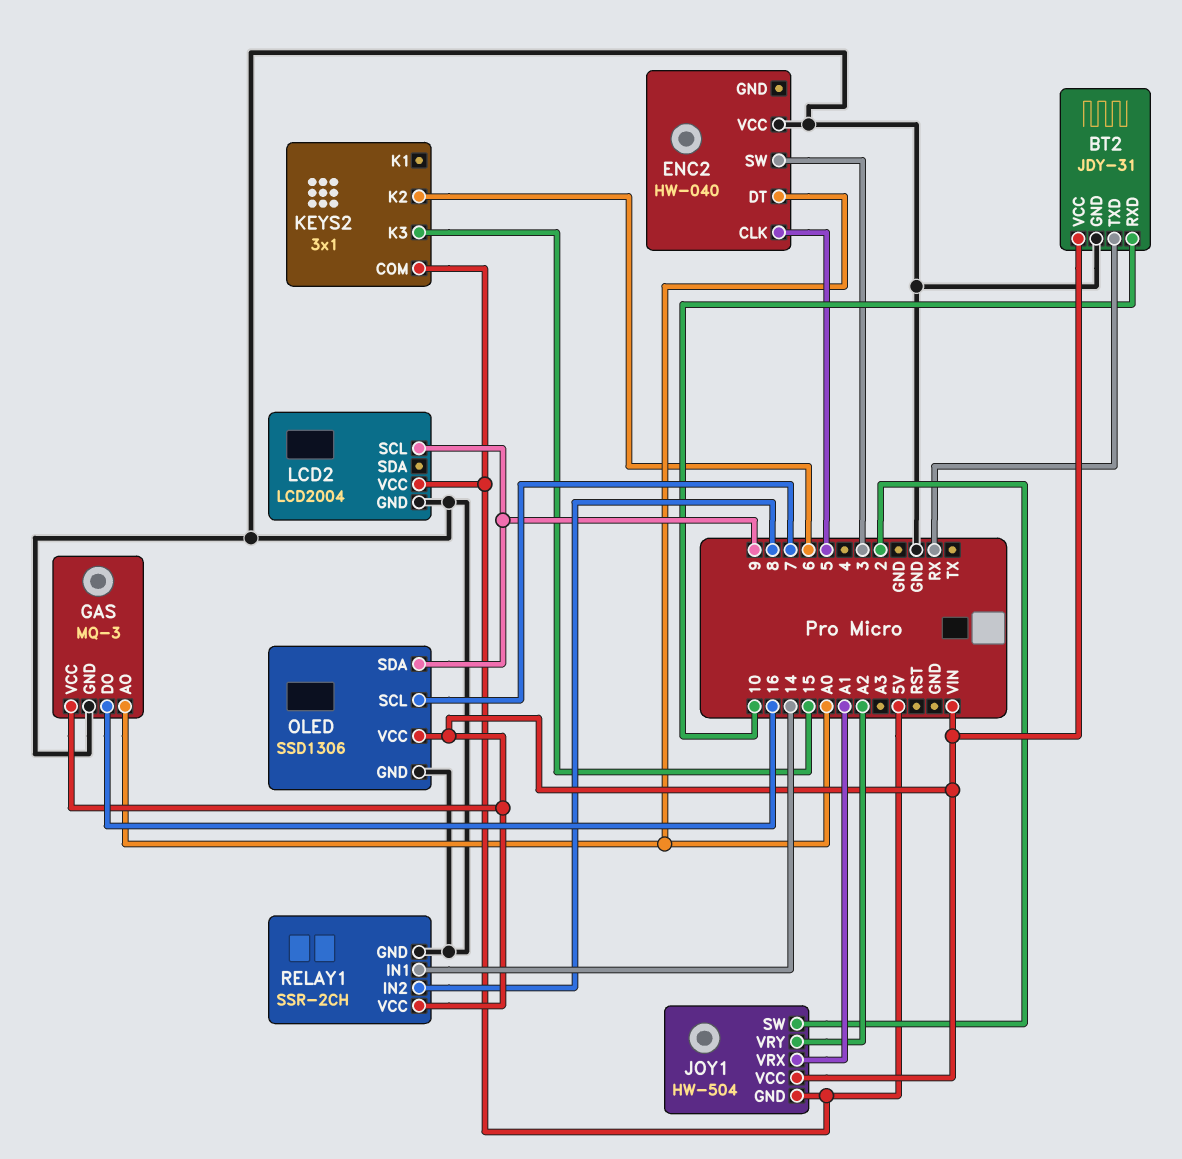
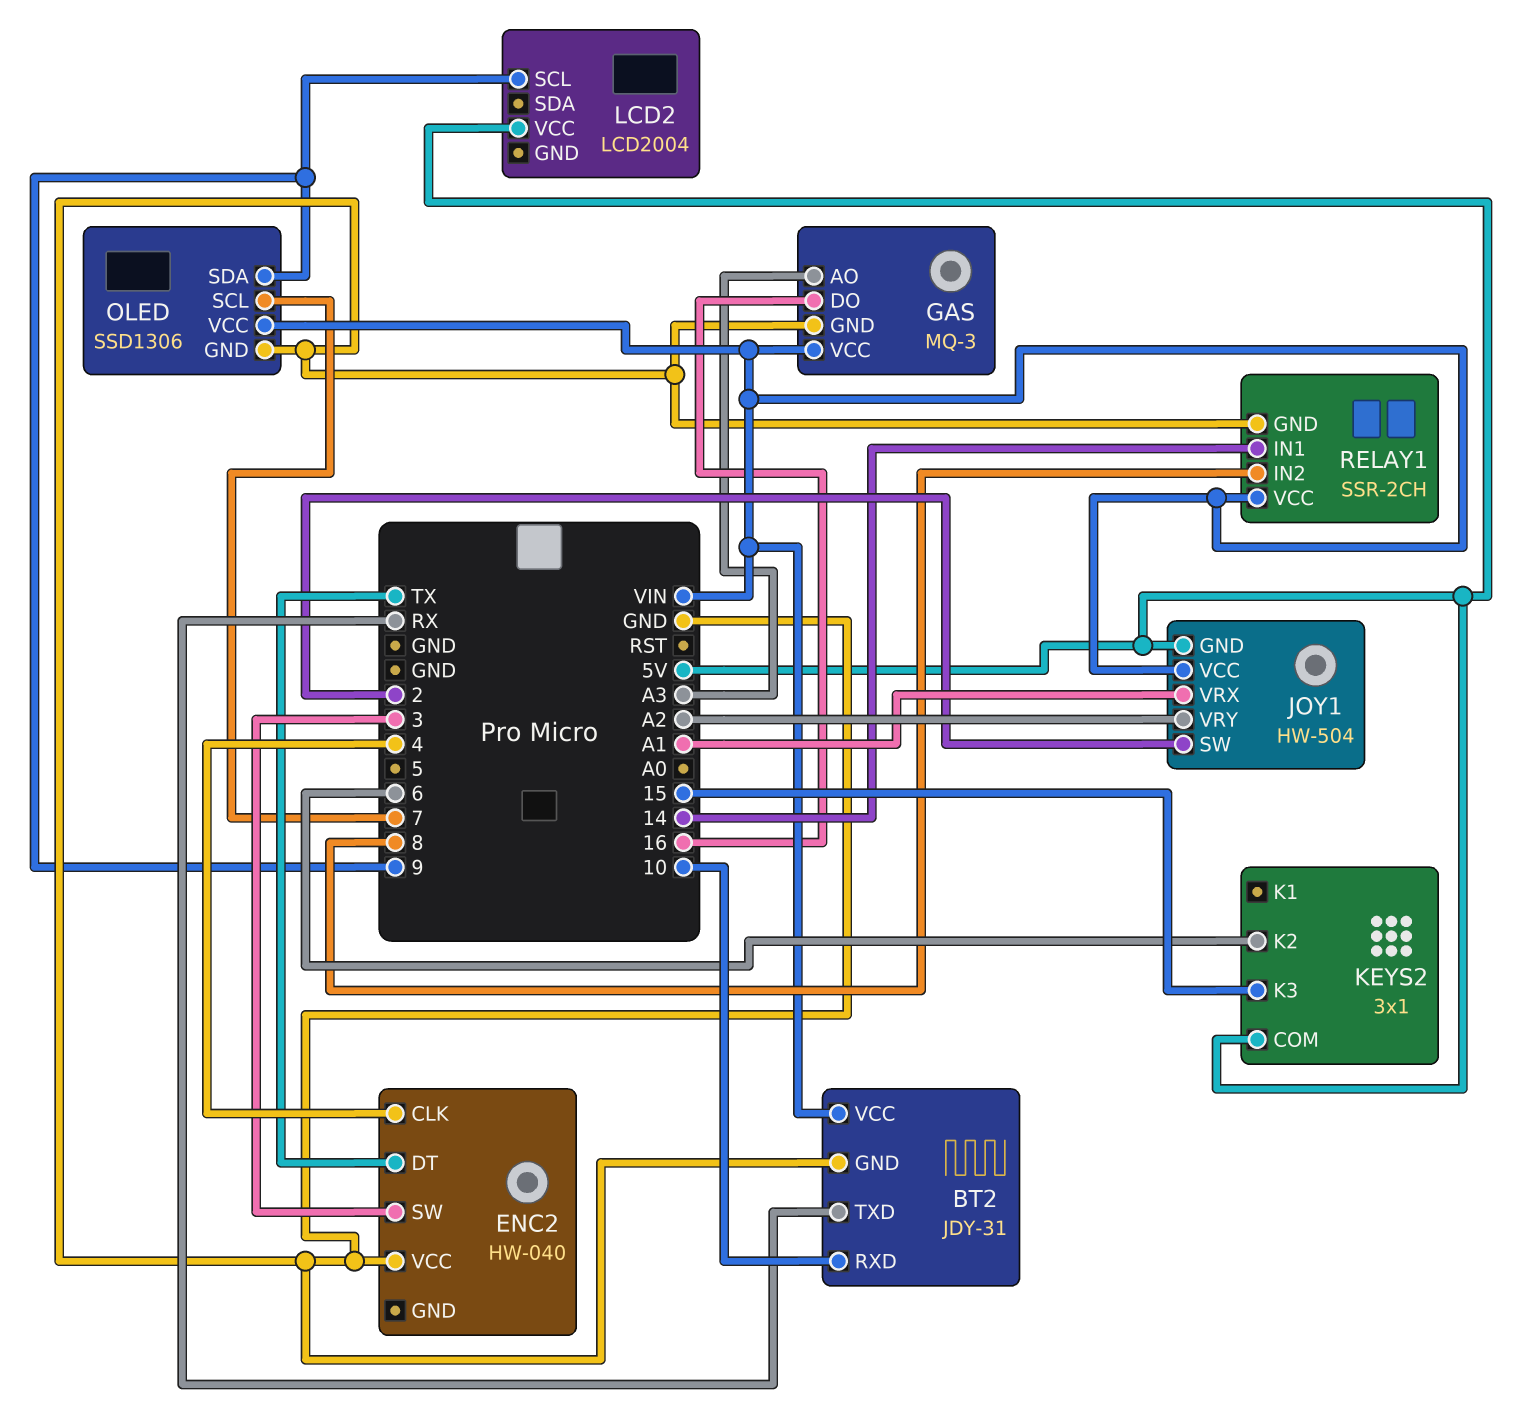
ENC2 pin CLK: 5 -> 4
ENC2 pin DT: A0 -> TX
GAS pin AO: A0 -> A3
LCD2 pin GND: GND -> none

